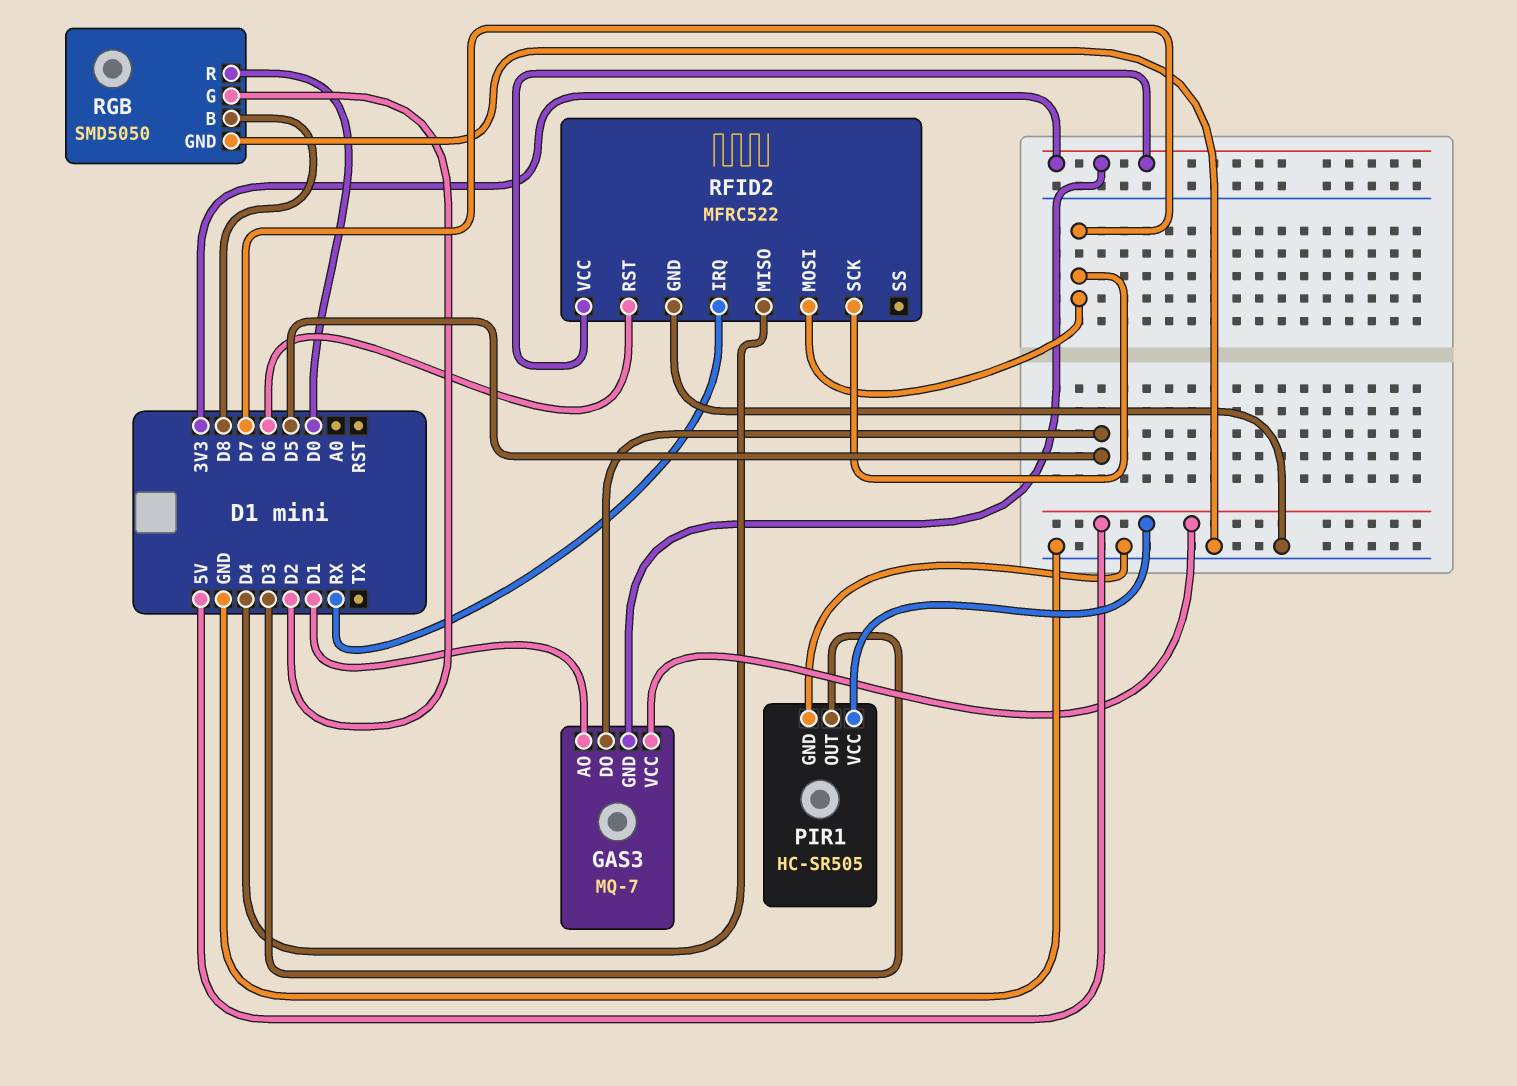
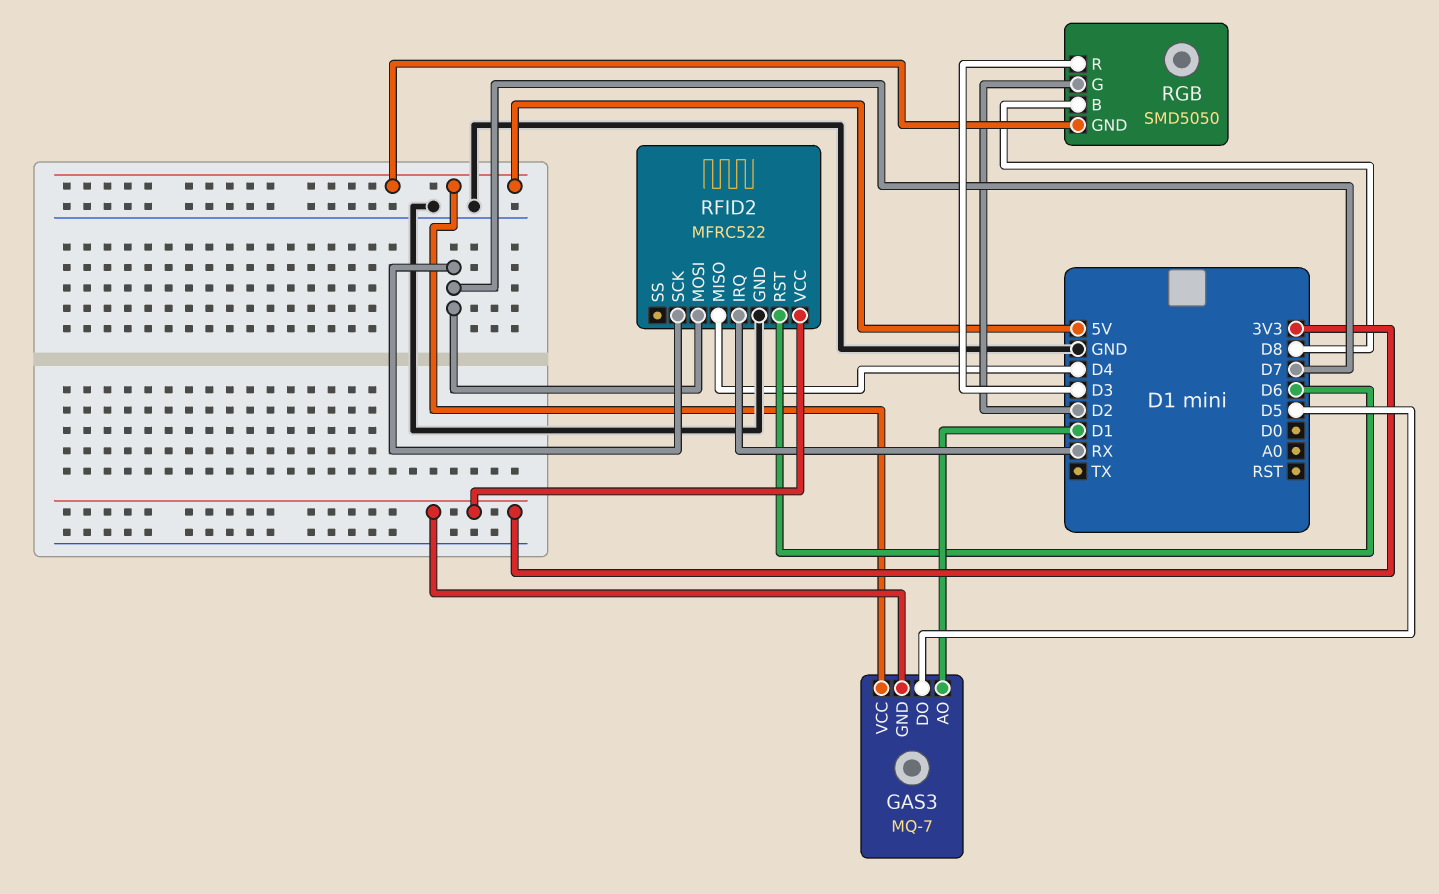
PIR1: HC-SR505 -> none
PIR1 pin GND: GND -> none
PIR1 pin OUT: D3 -> none
PIR1 pin VCC: 5V -> none
RGB pin GND: GND -> 5V
RGB pin R: D0 -> D3

